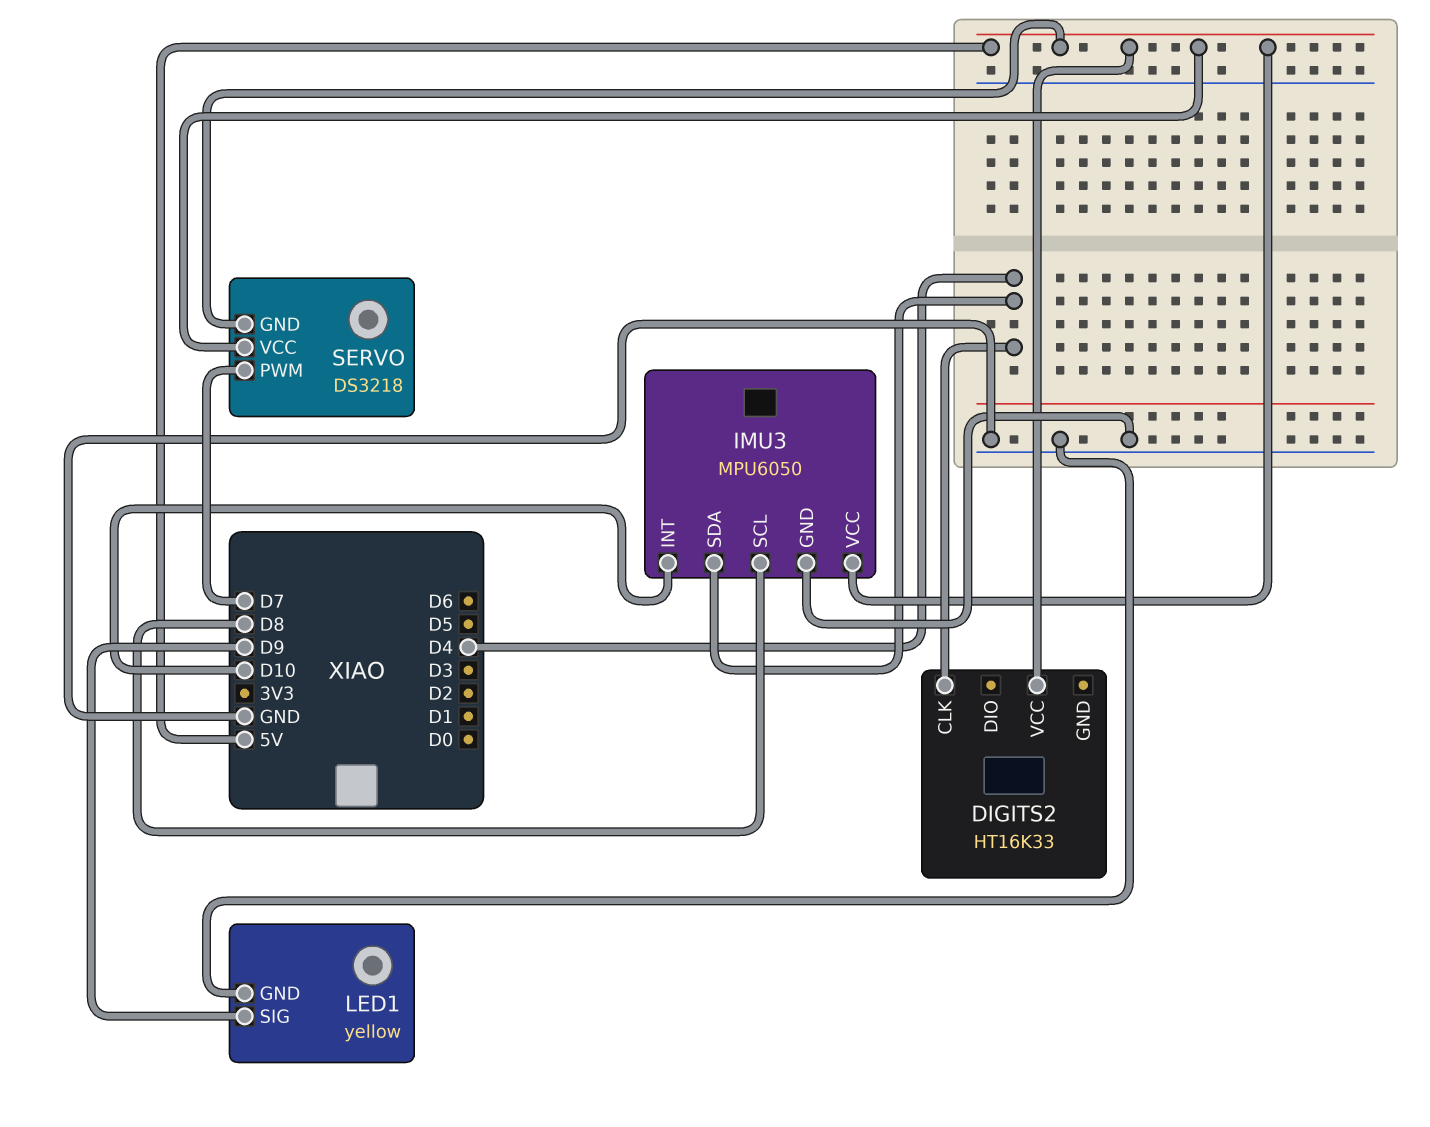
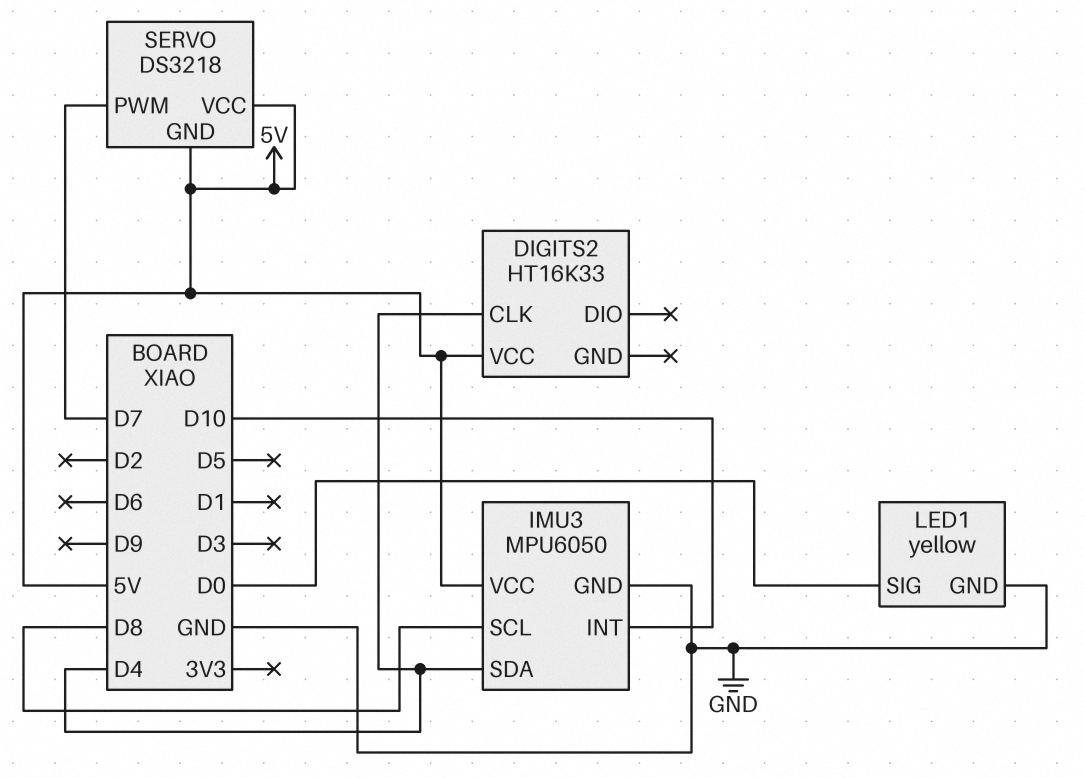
LED1 pin SIG: D9 -> D0

